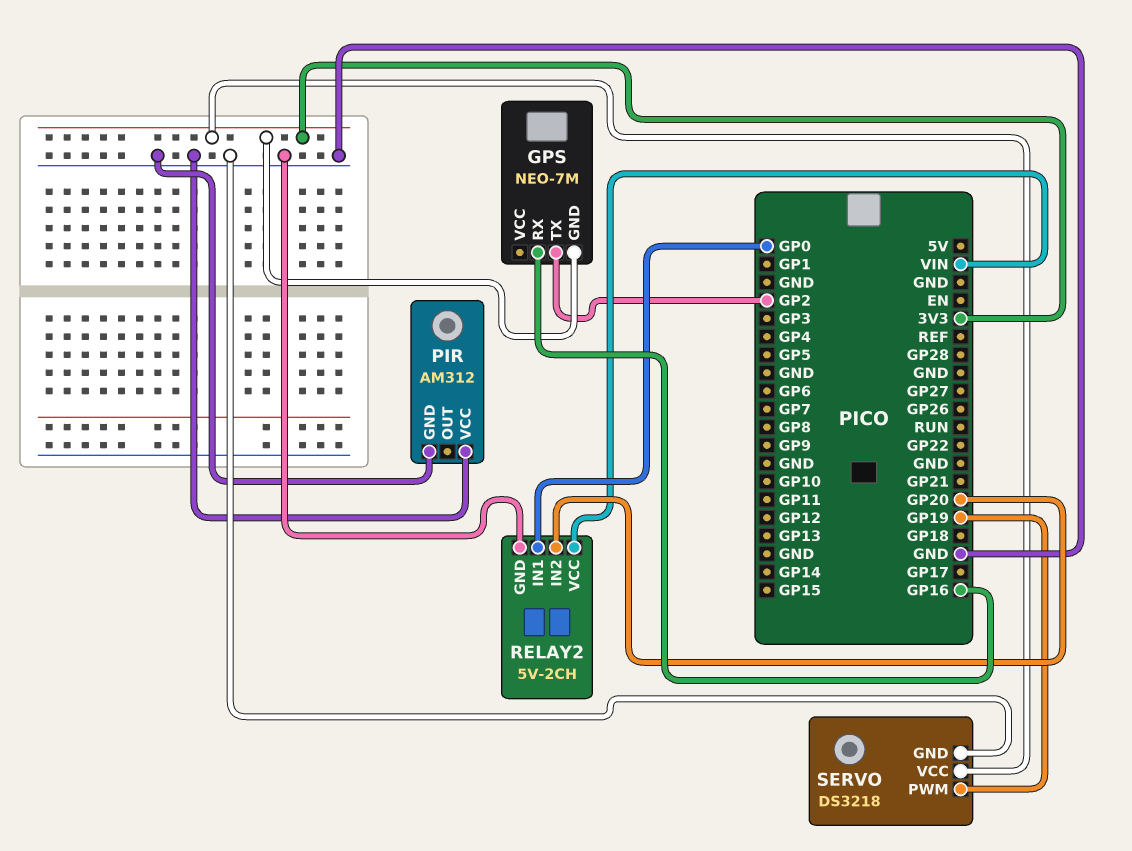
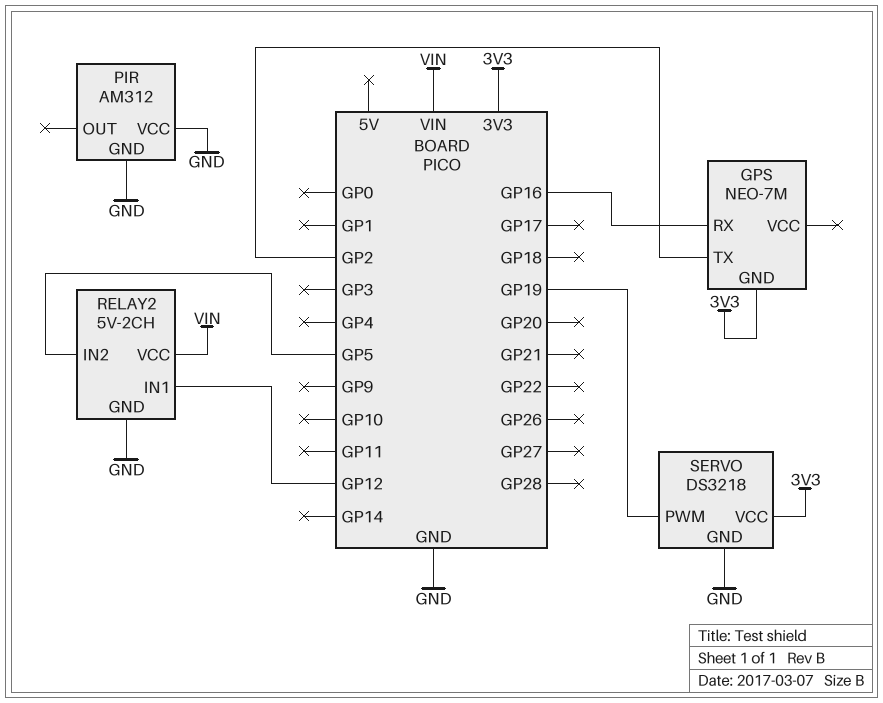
RELAY2 pin IN1: GP0 -> GP12
RELAY2 pin IN2: GP20 -> GP5

